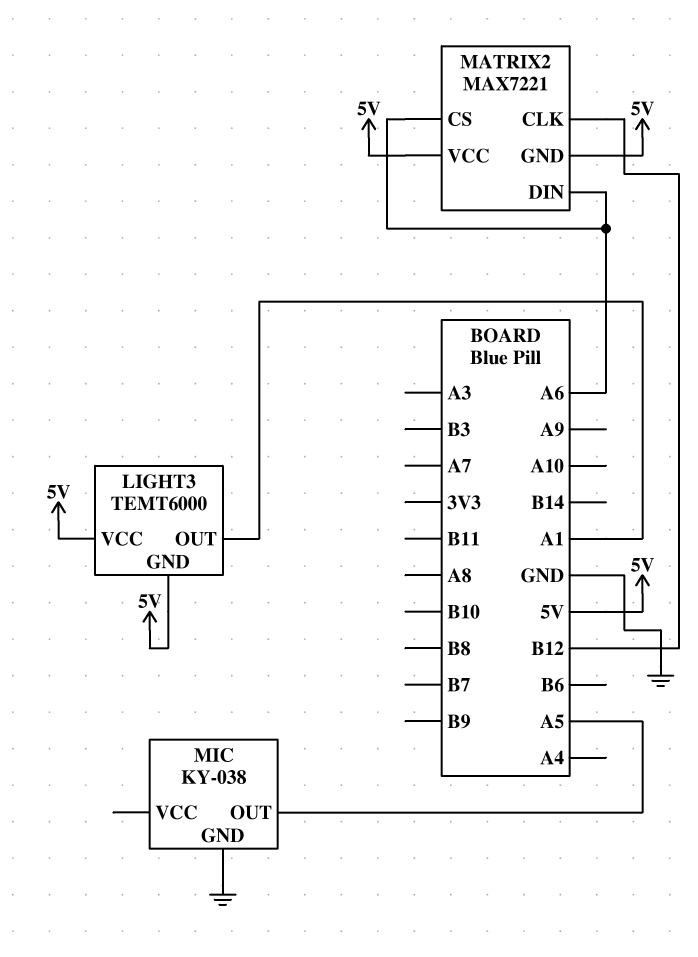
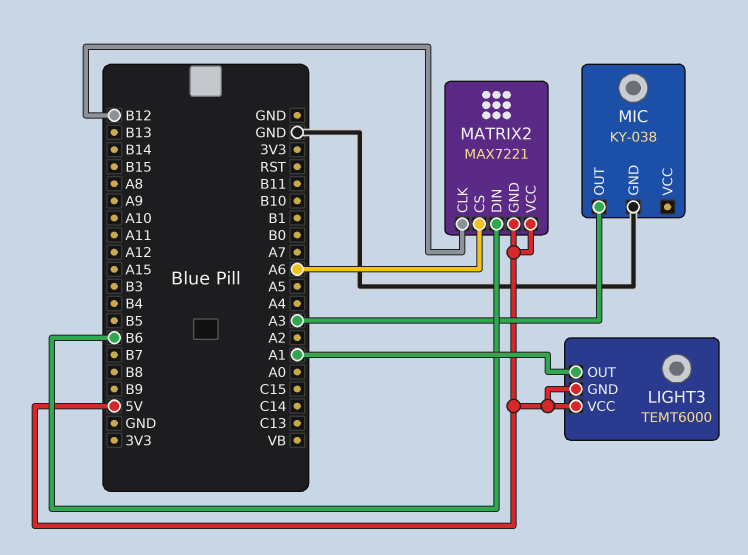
MATRIX2 pin DIN: A6 -> B6
MIC pin OUT: A5 -> A3

